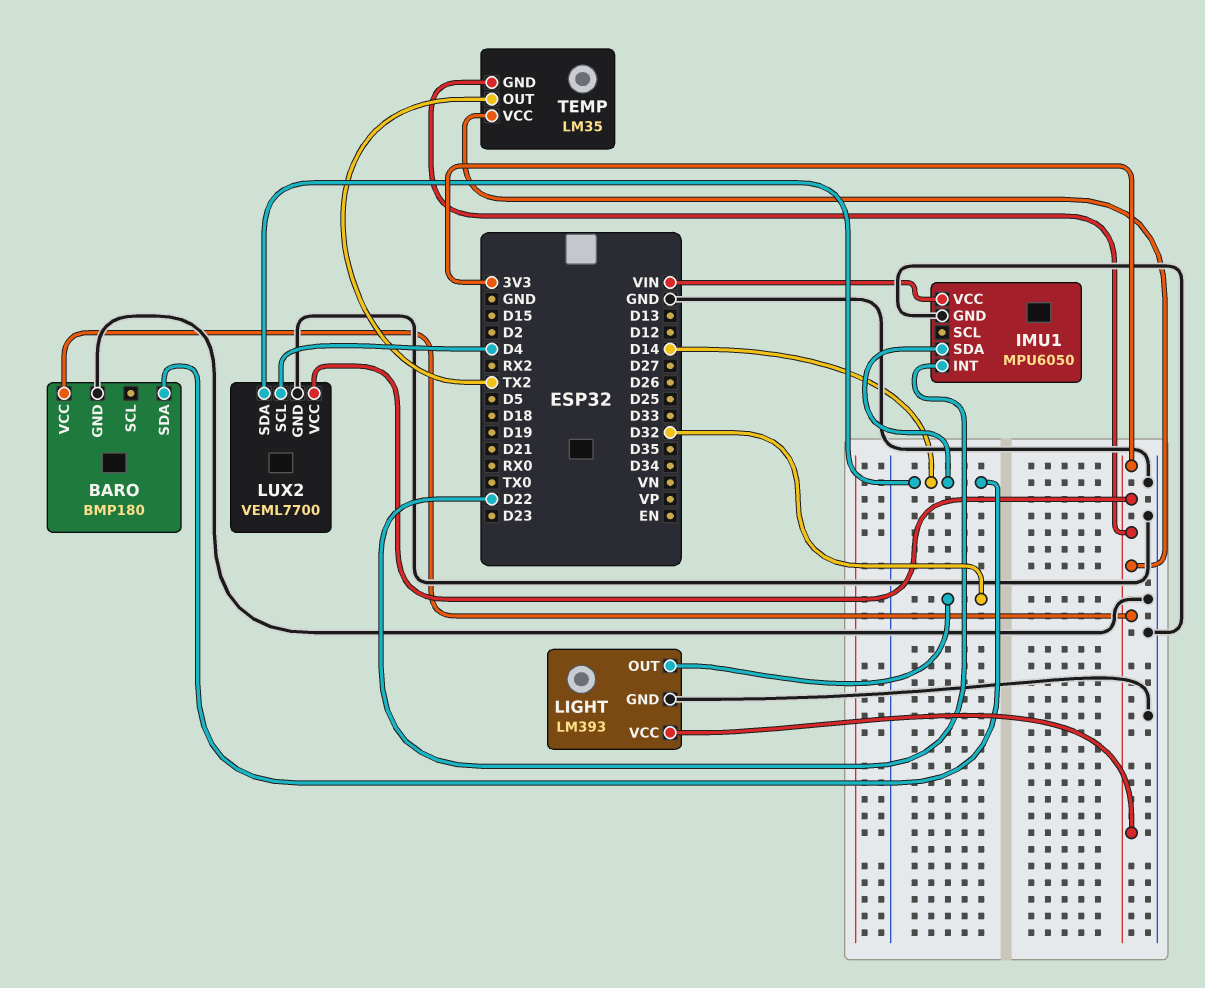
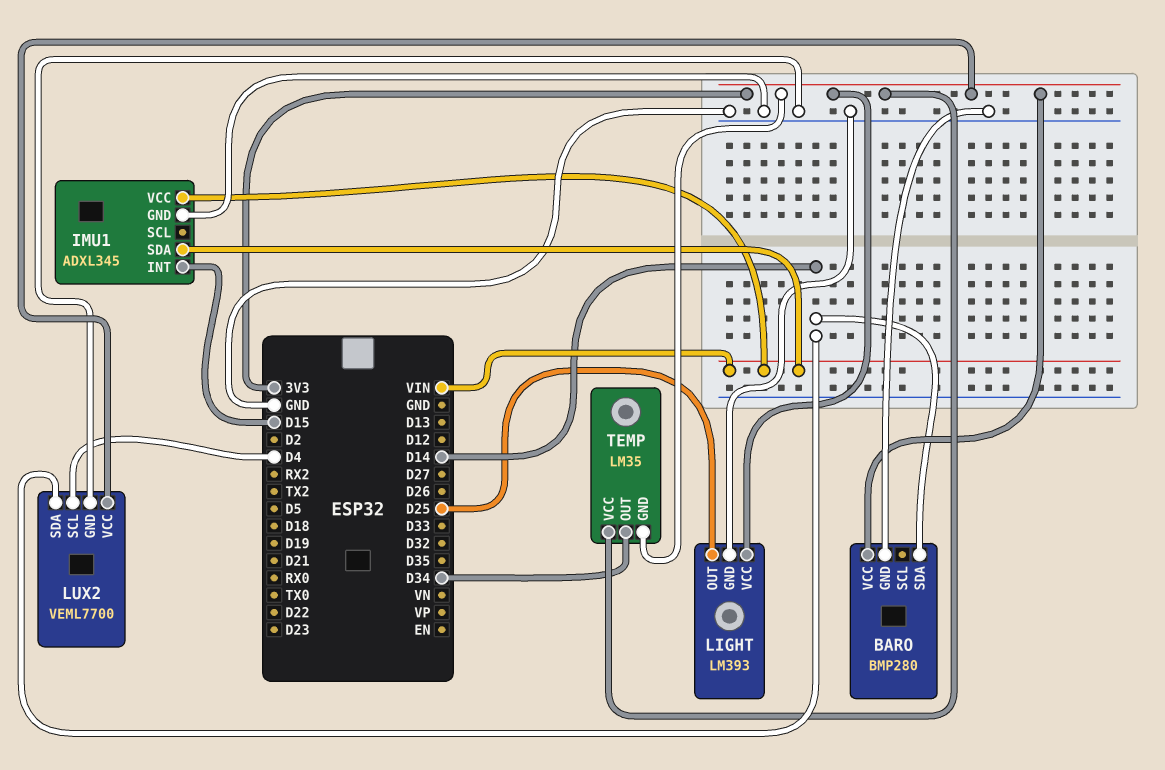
BARO: BMP180 -> BMP280
IMU1: MPU6050 -> ADXL345
IMU1 pin INT: D22 -> D15
IMU1 pin SDA: D14 -> VIN
LIGHT pin OUT: D32 -> D25
TEMP pin OUT: TX2 -> D34

